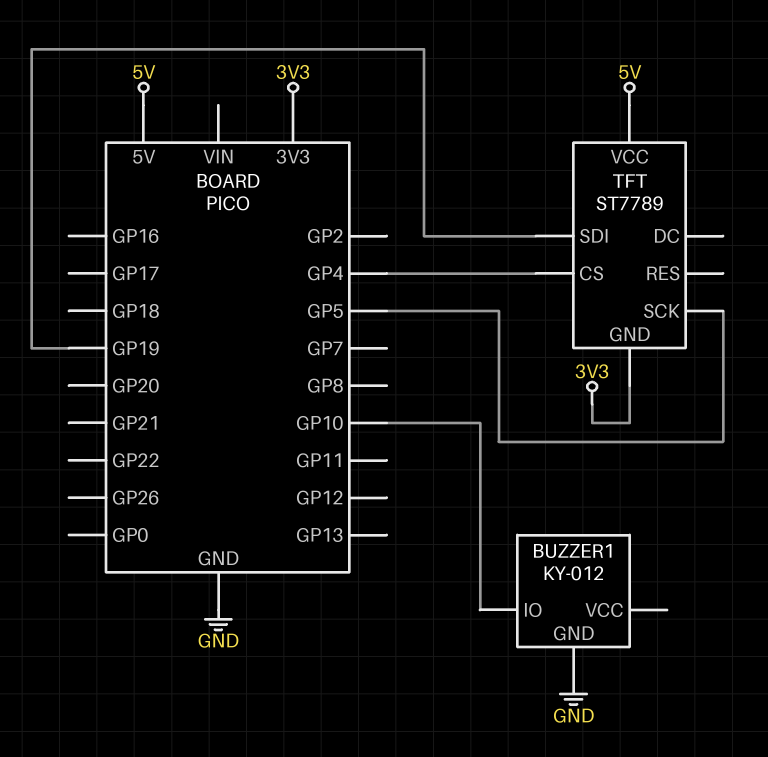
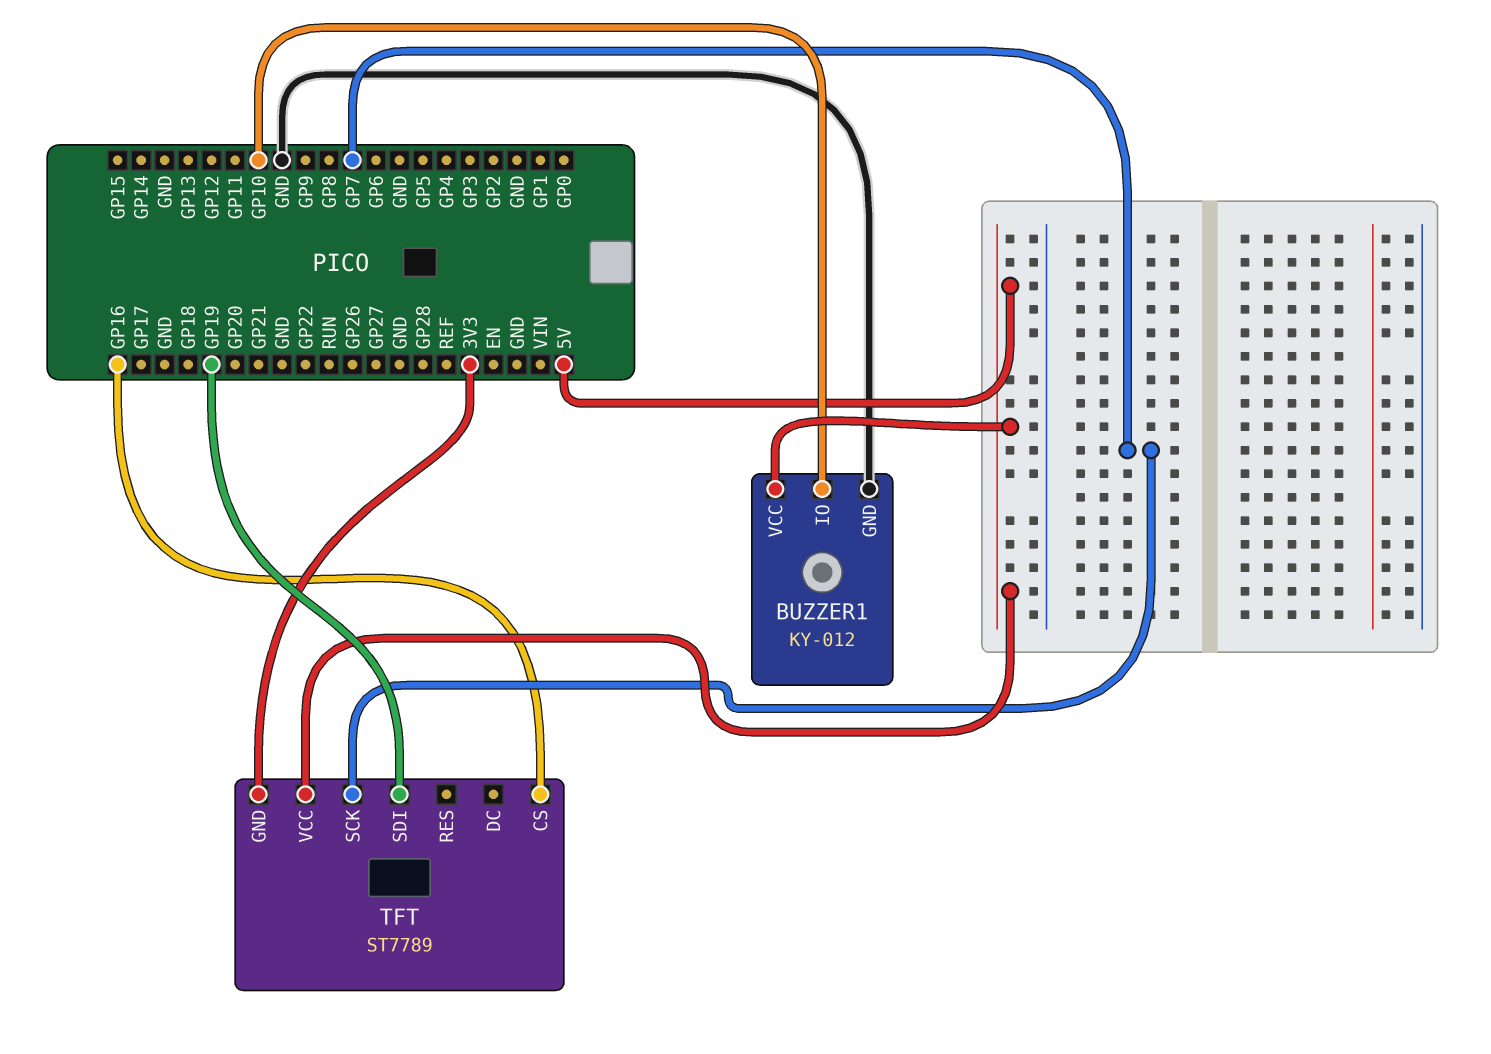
BUZZER1 pin VCC: none -> 5V
TFT pin CS: GP4 -> GP16
TFT pin SCK: GP5 -> GP7

